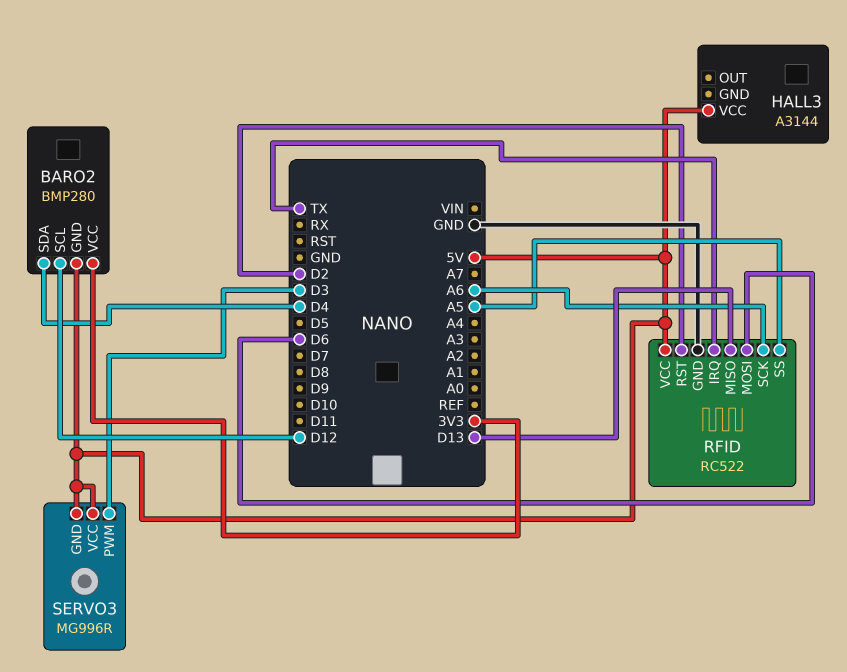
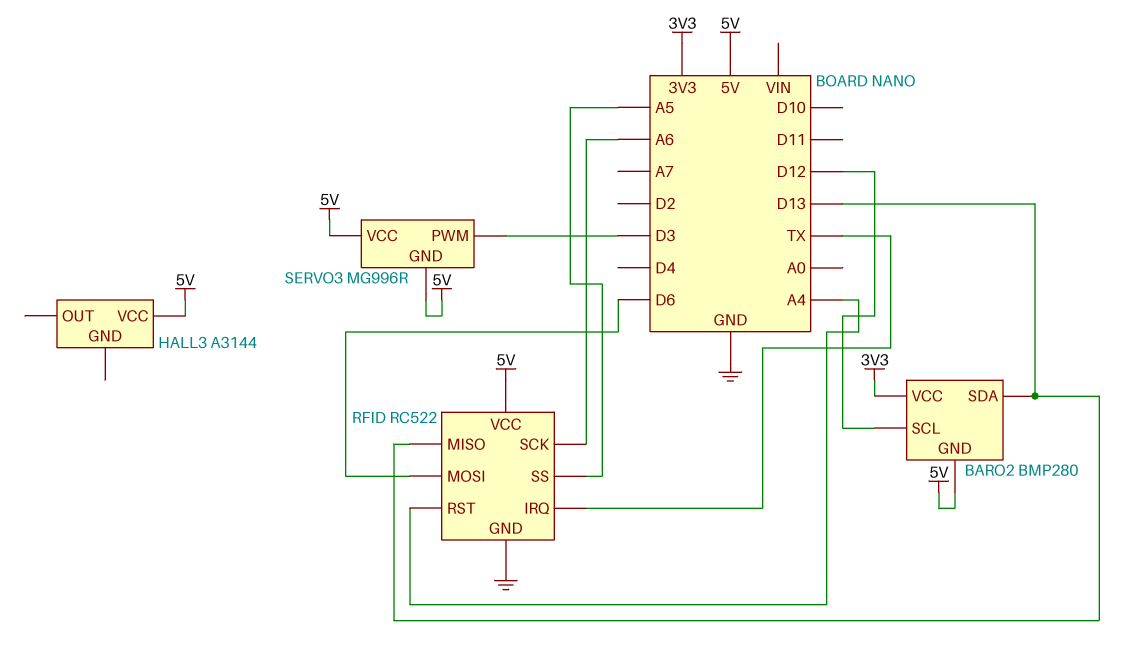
BARO2 pin SDA: D4 -> D13
RFID pin RST: D2 -> A4

